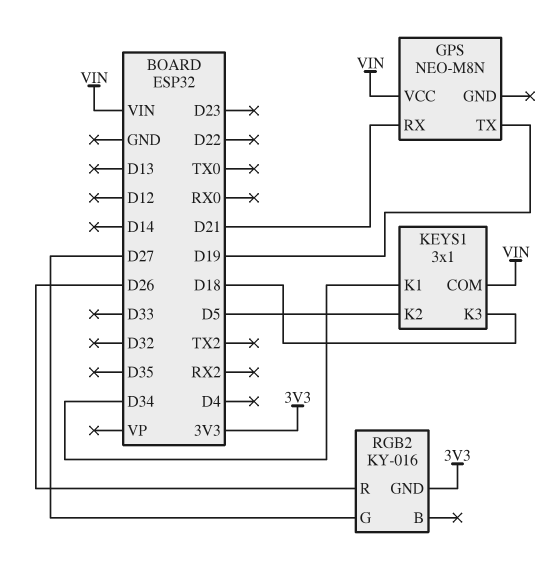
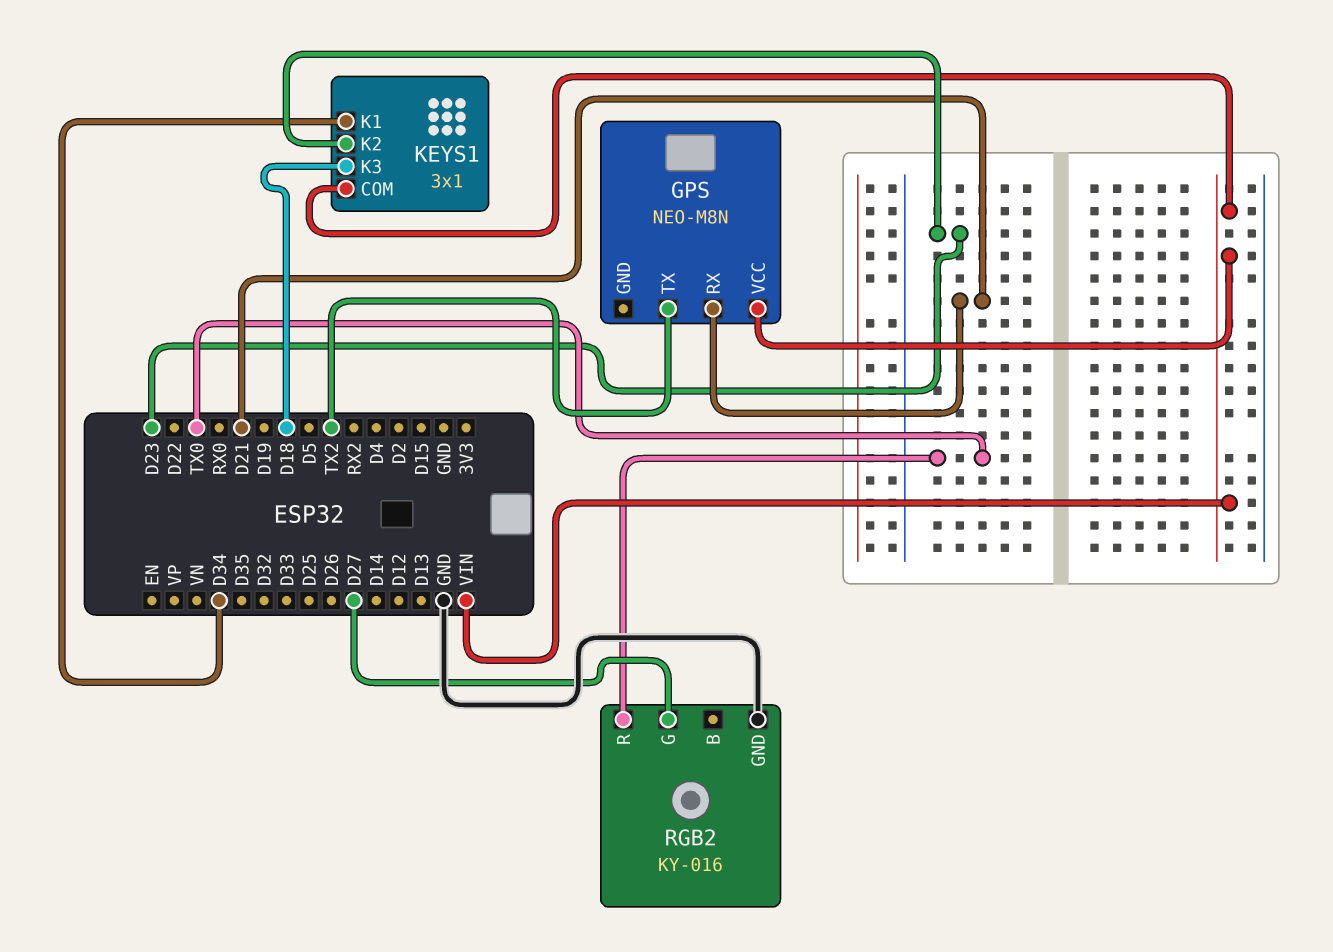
GPS pin TX: D19 -> TX2
KEYS1 pin K2: D5 -> D23
RGB2 pin GND: 3V3 -> GND
RGB2 pin R: D26 -> TX0

